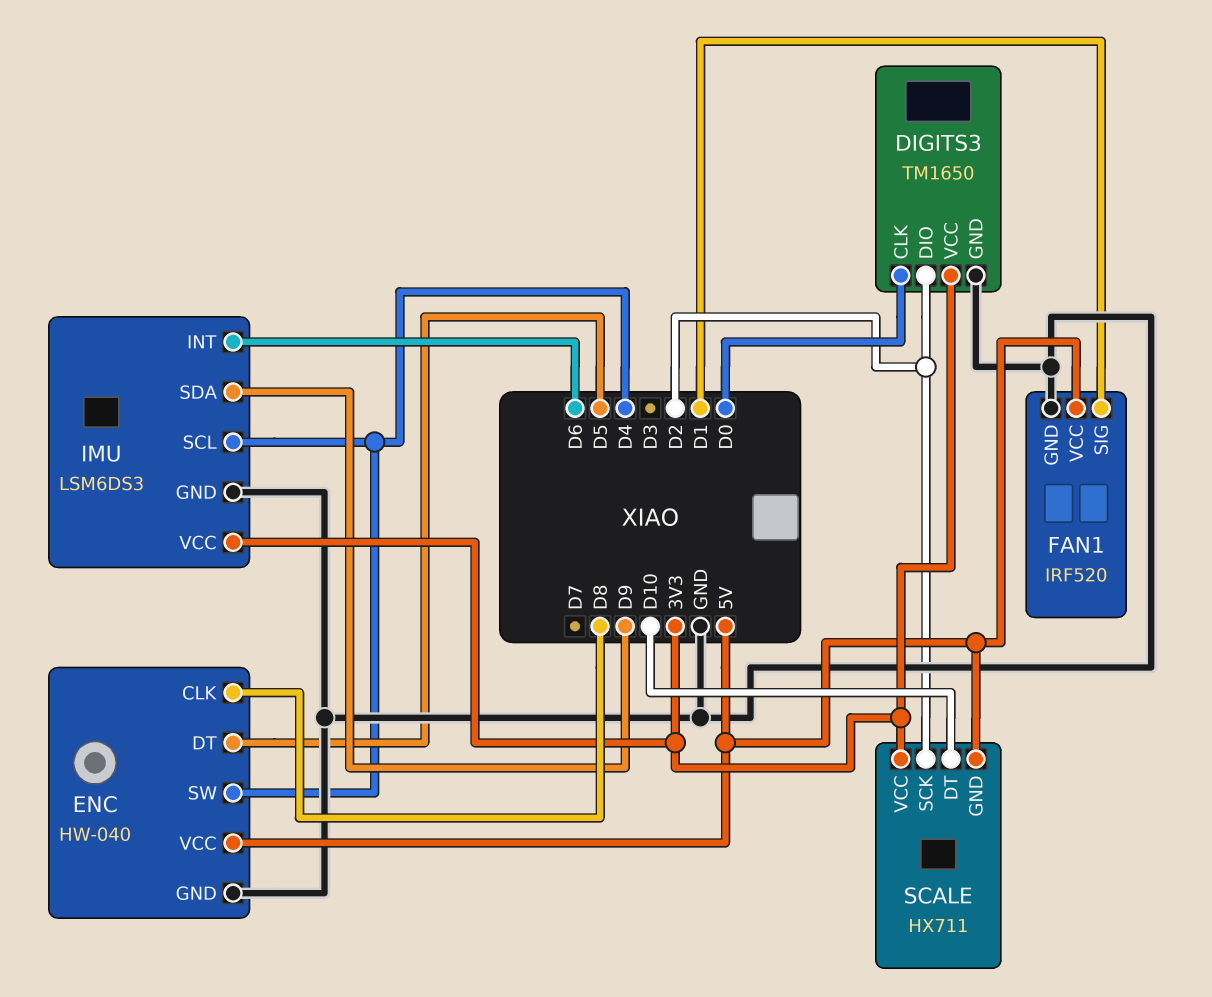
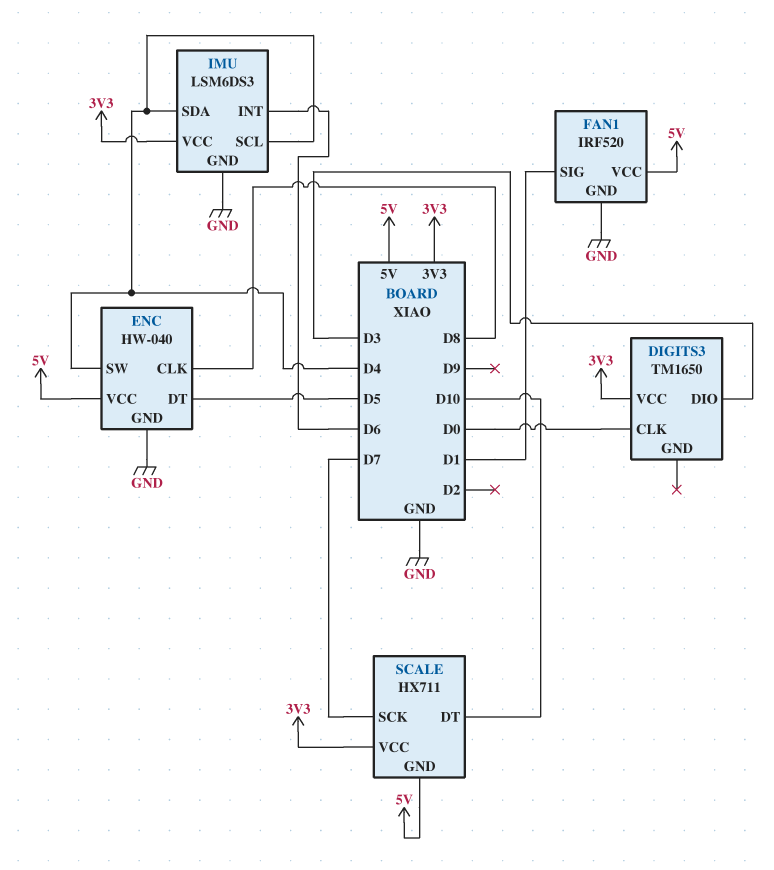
DIGITS3 pin DIO: D2 -> D3
DIGITS3 pin GND: GND -> none
IMU pin SDA: D9 -> D4
SCALE pin SCK: D2 -> D7

